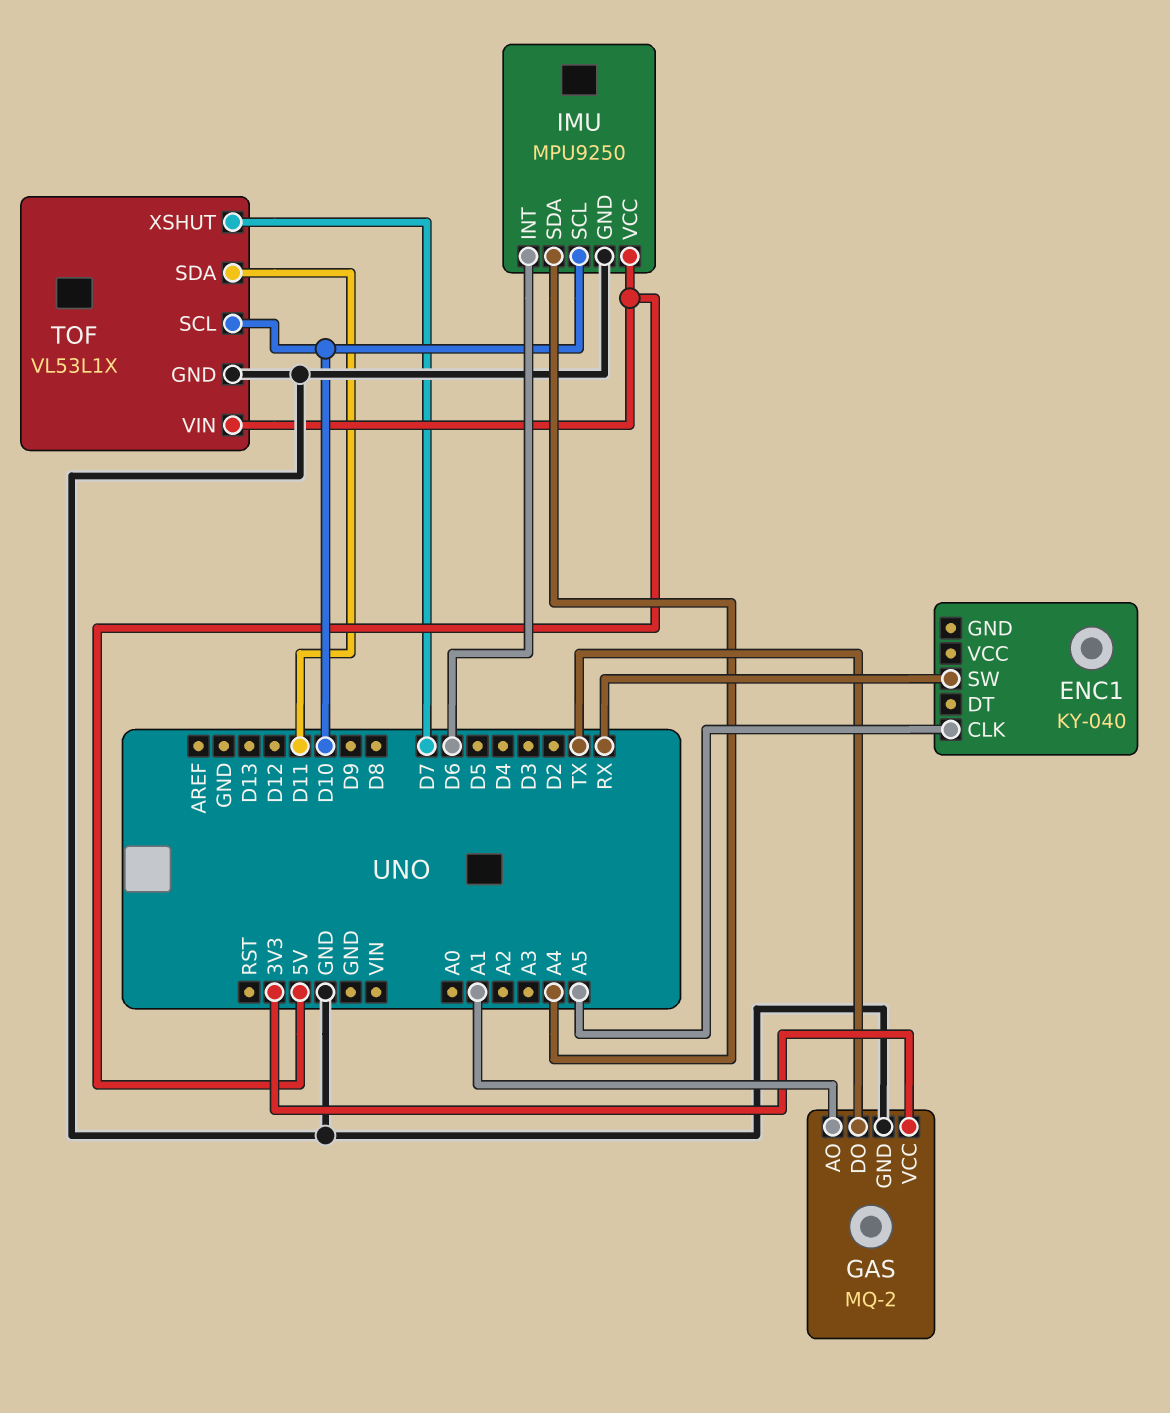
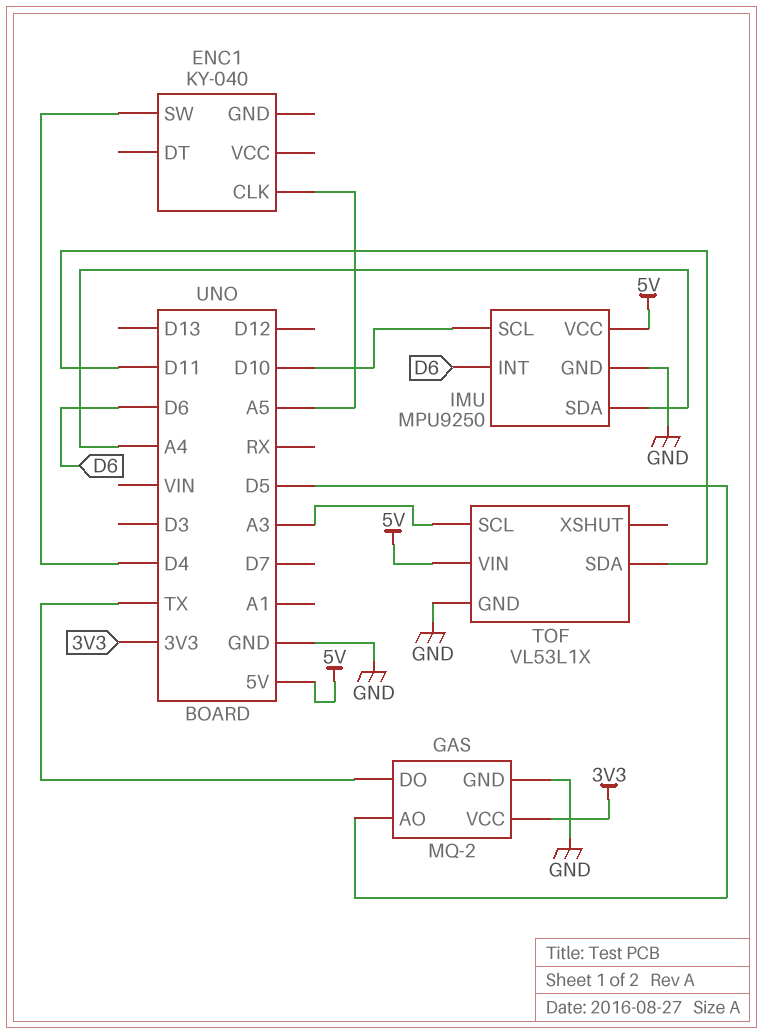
ENC1 pin SW: RX -> D4
GAS pin AO: A1 -> D5
TOF pin SCL: D10 -> A3
TOF pin XSHUT: D7 -> none

